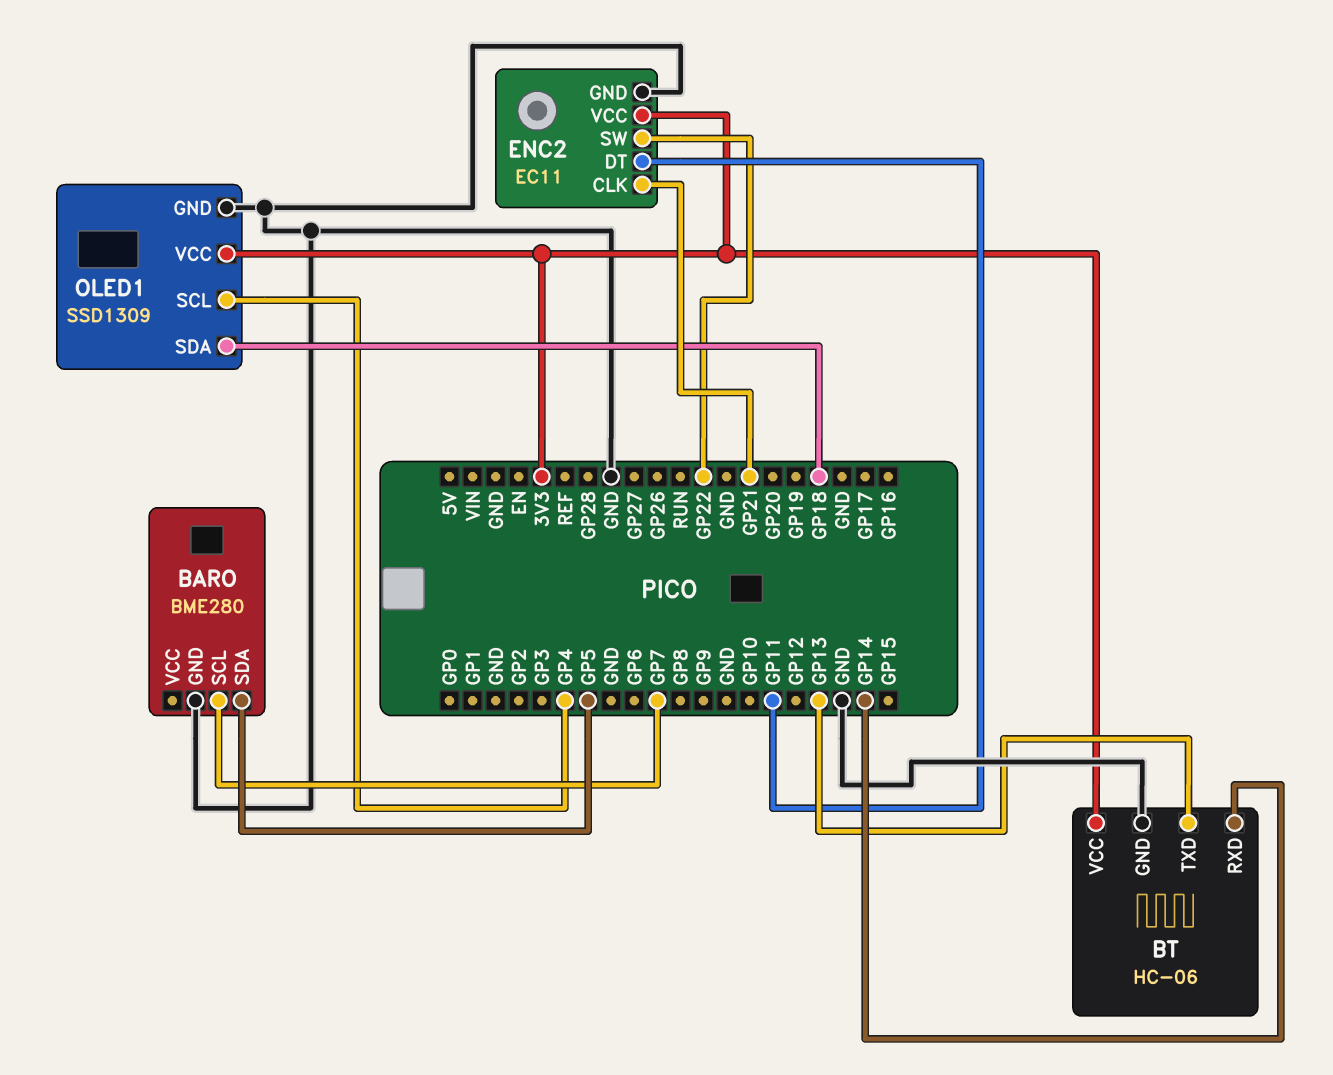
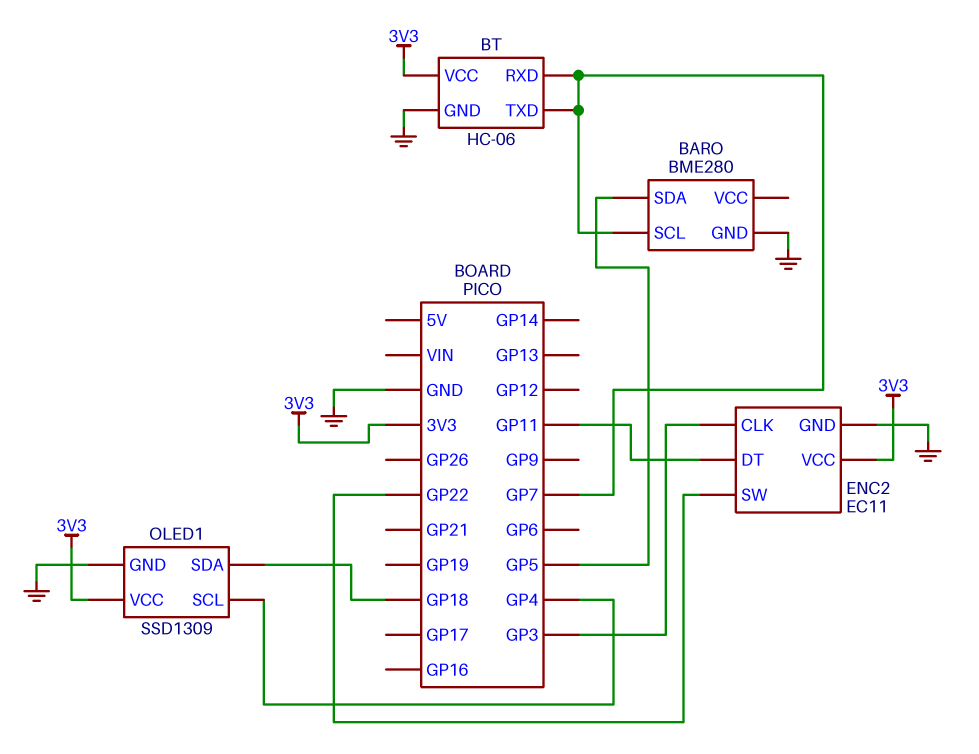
BT pin RXD: GP14 -> GP7
BT pin TXD: GP13 -> GP7
ENC2 pin CLK: GP21 -> GP3

